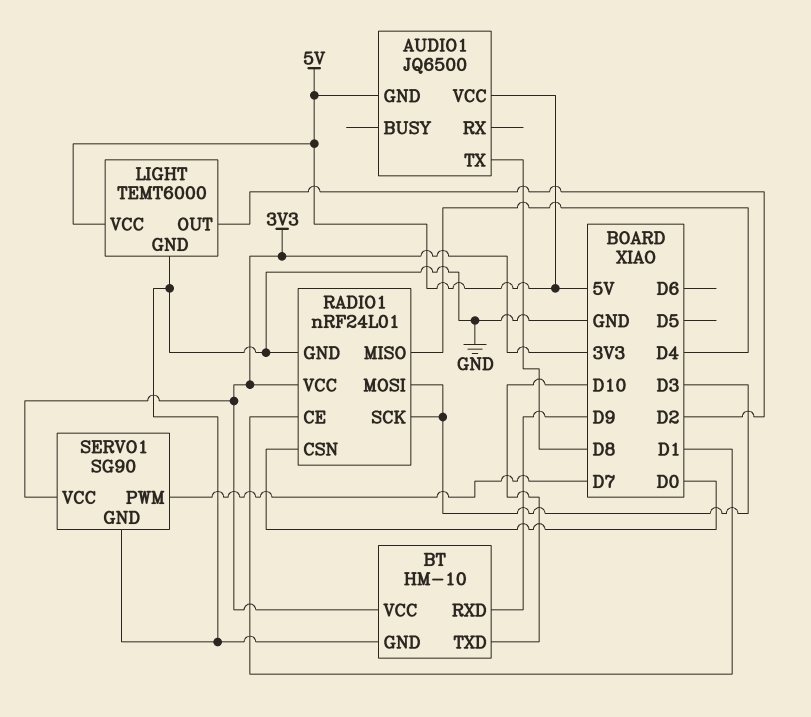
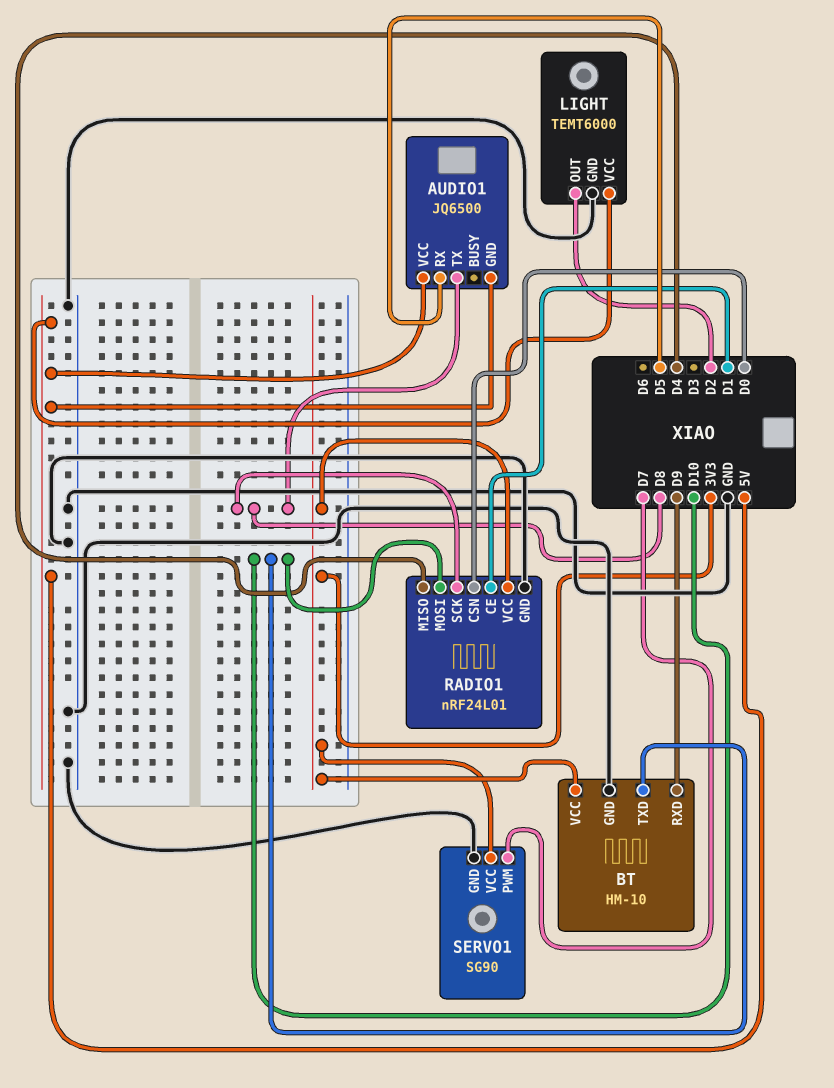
AUDIO1 pin RX: none -> D5
RADIO1 pin MOSI: D3 -> D10
RADIO1 pin SCK: D3 -> D8

